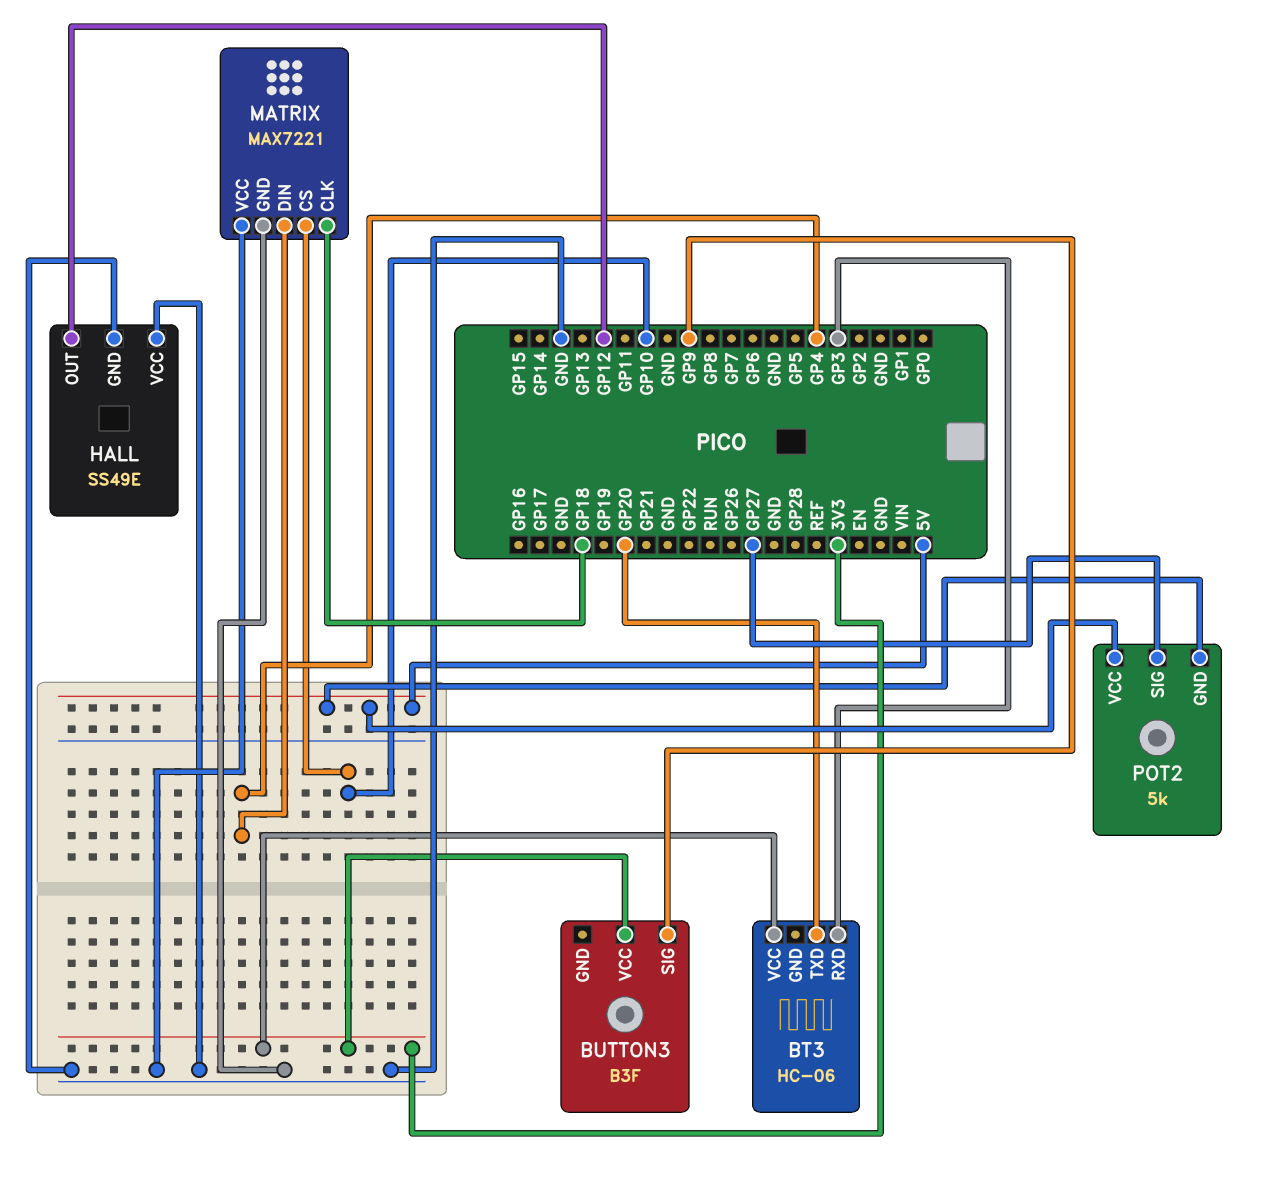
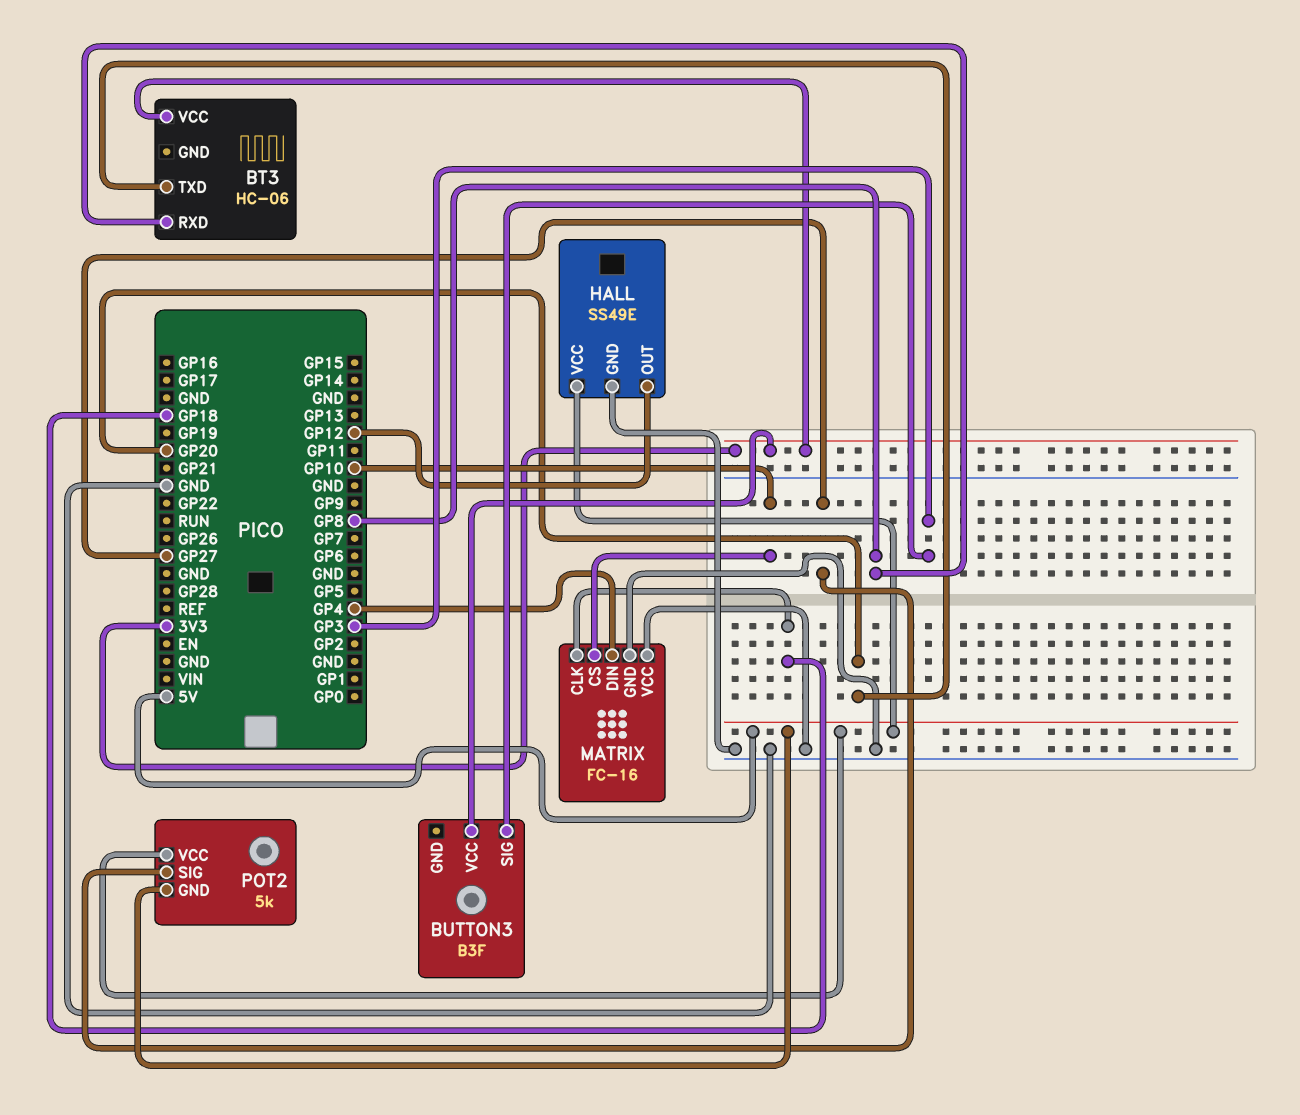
BT3 pin RXD: GP3 -> GP8
BUTTON3 pin SIG: GP9 -> GP3
HALL pin VCC: GND -> 5V
MATRIX: MAX7221 -> FC-16

